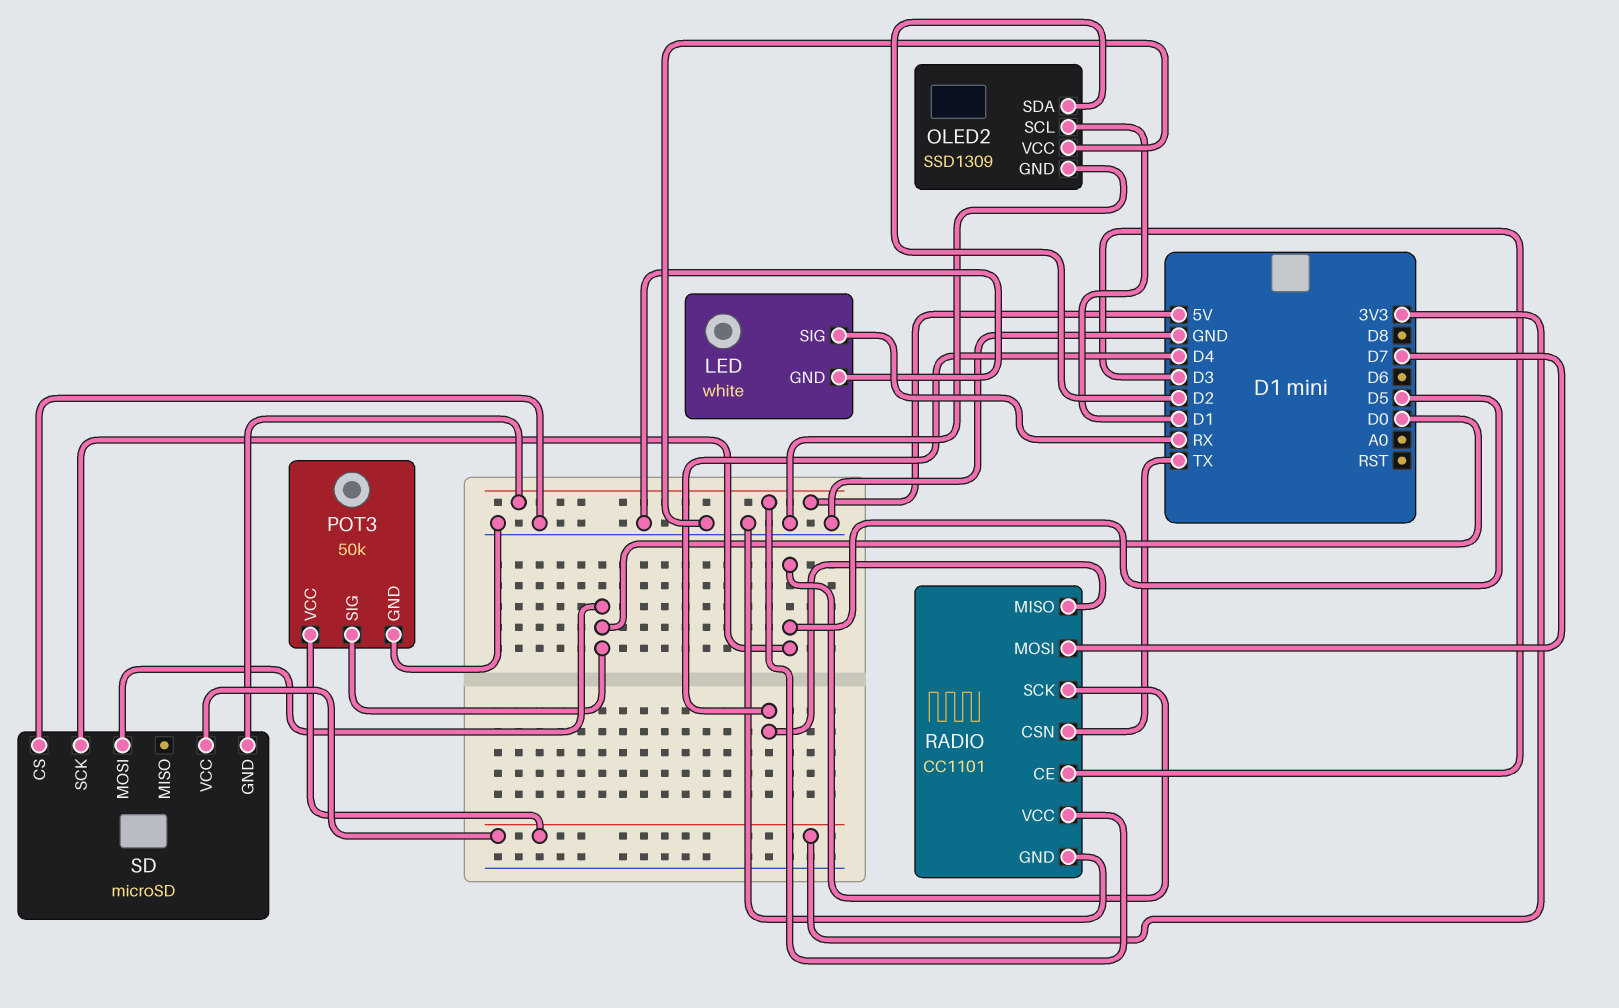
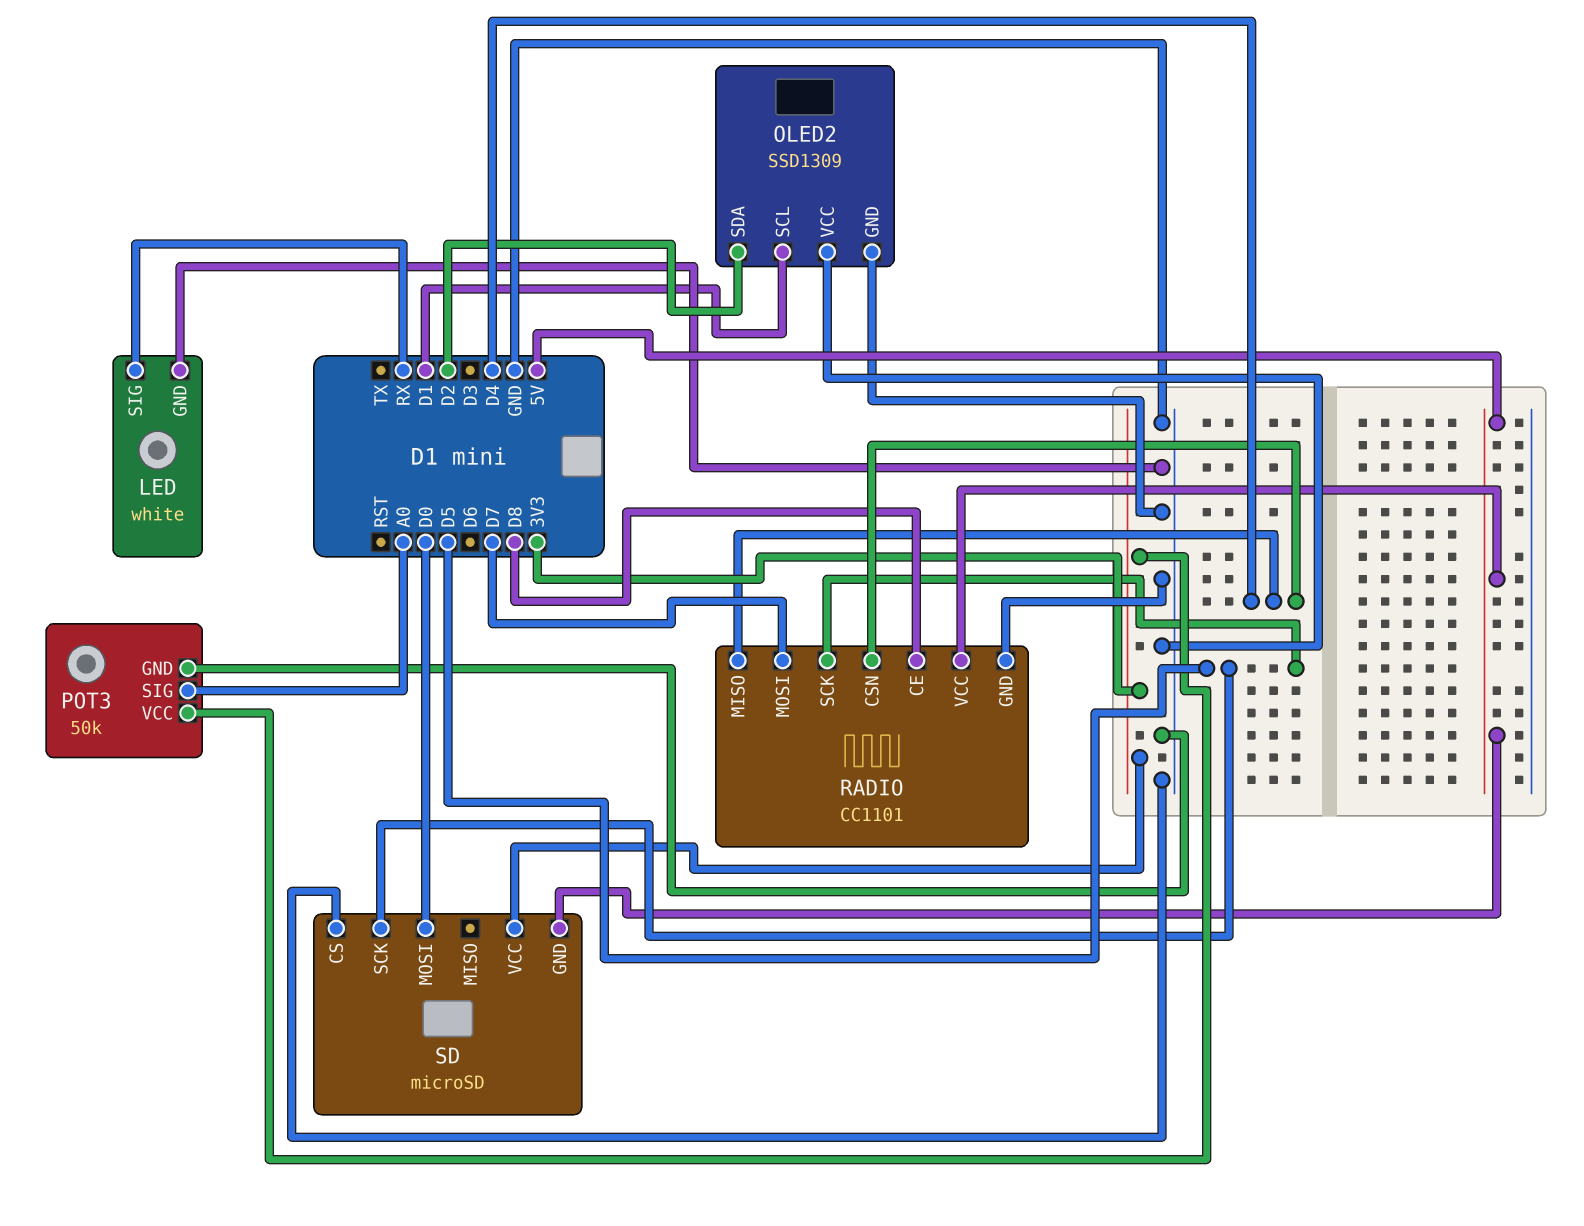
POT3 pin SIG: D0 -> A0
RADIO pin CE: D3 -> D8
RADIO pin CSN: TX -> D4

